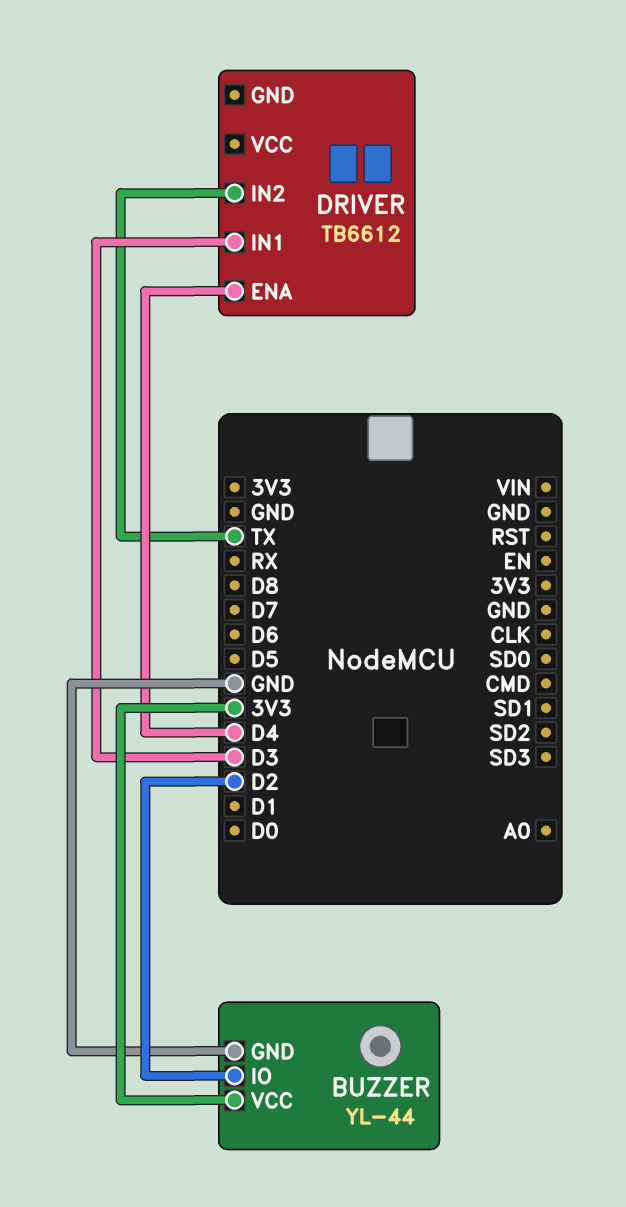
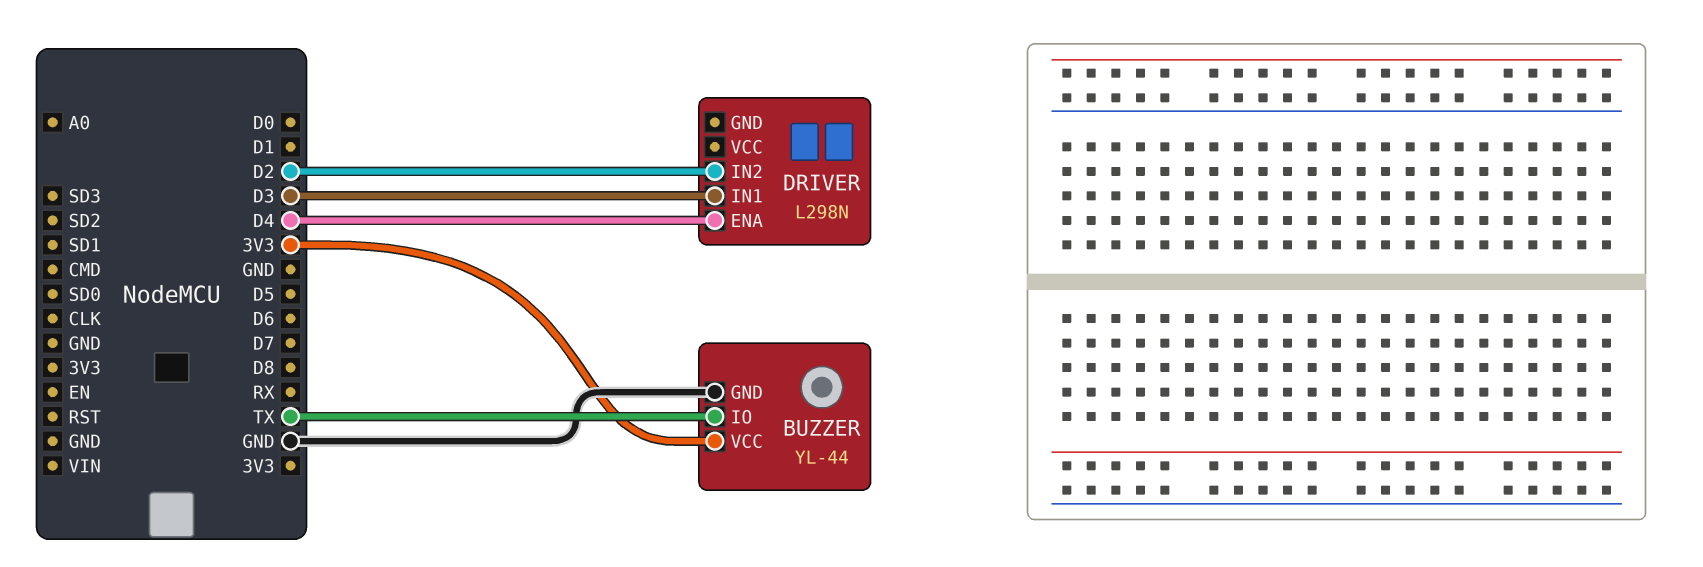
BUZZER pin IO: D2 -> TX
DRIVER: TB6612 -> L298N
DRIVER pin IN2: TX -> D2

